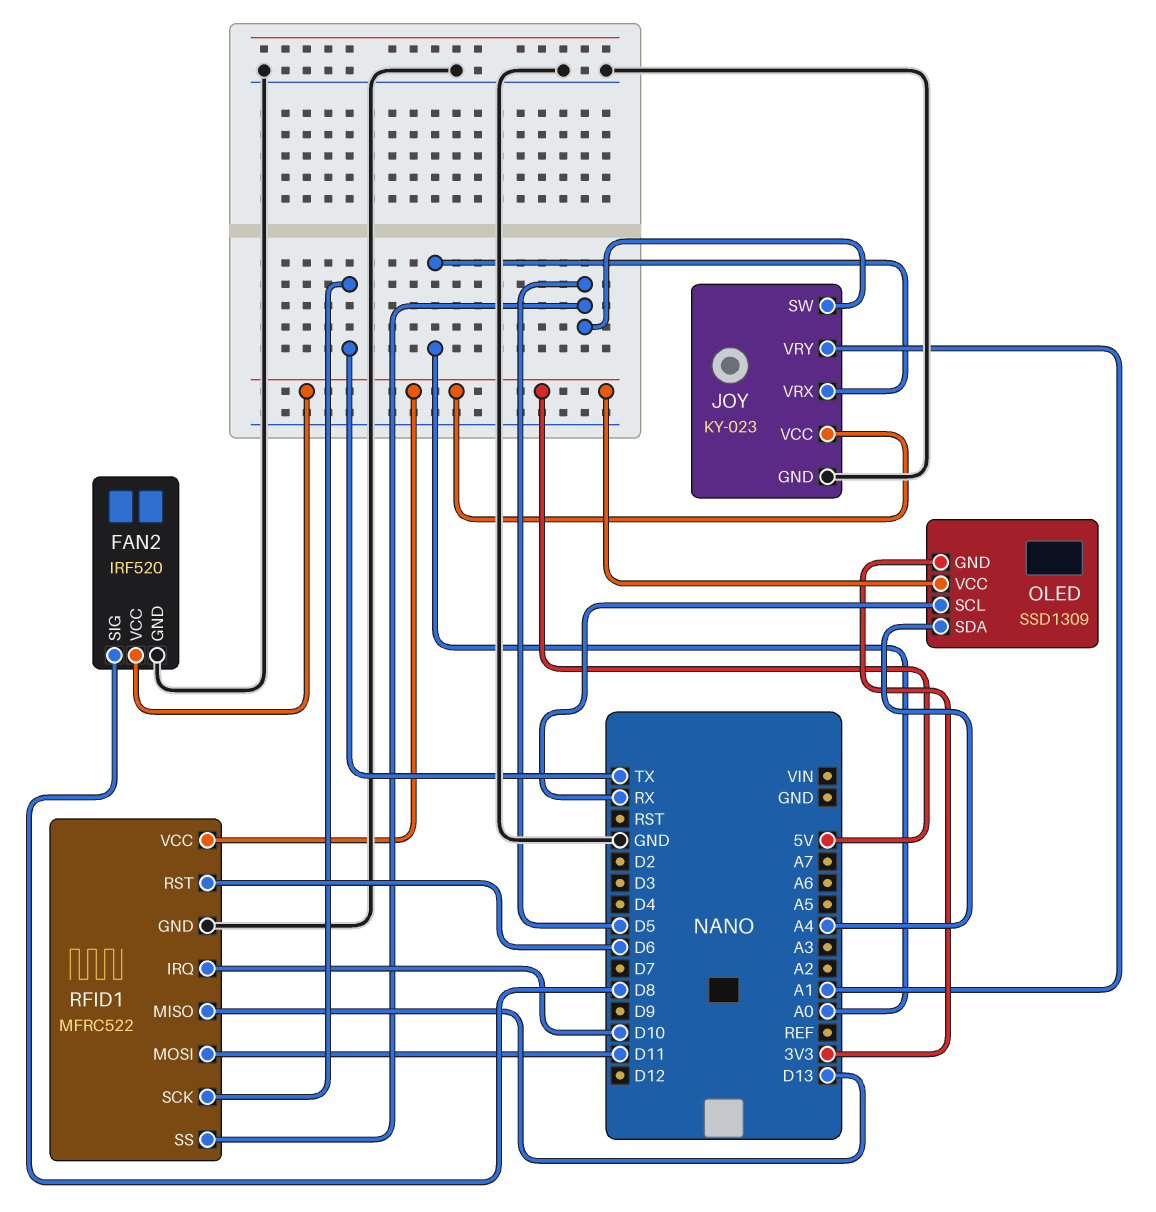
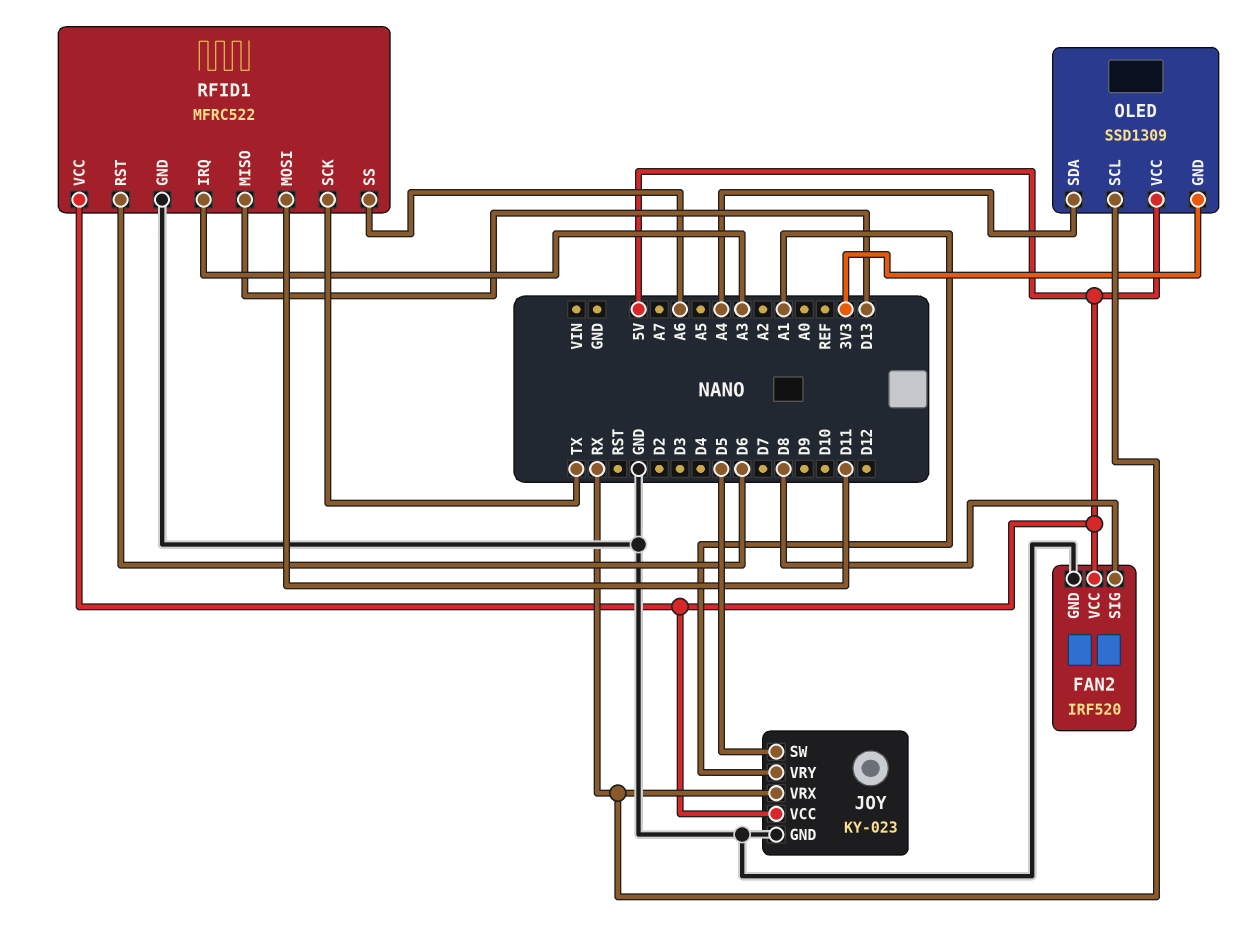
JOY pin VRX: A0 -> RX
RFID1 pin IRQ: D10 -> A3
RFID1 pin SS: D5 -> A6

